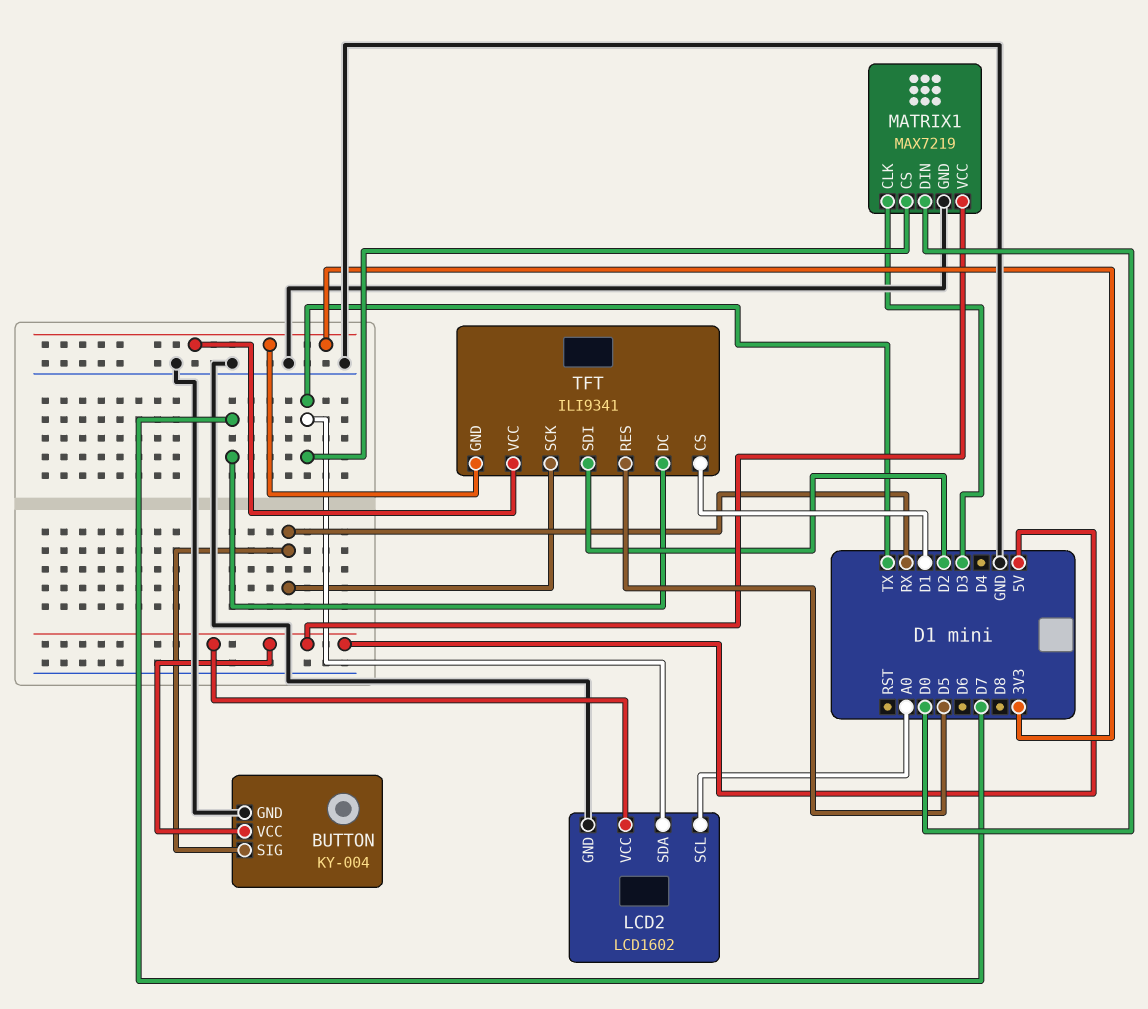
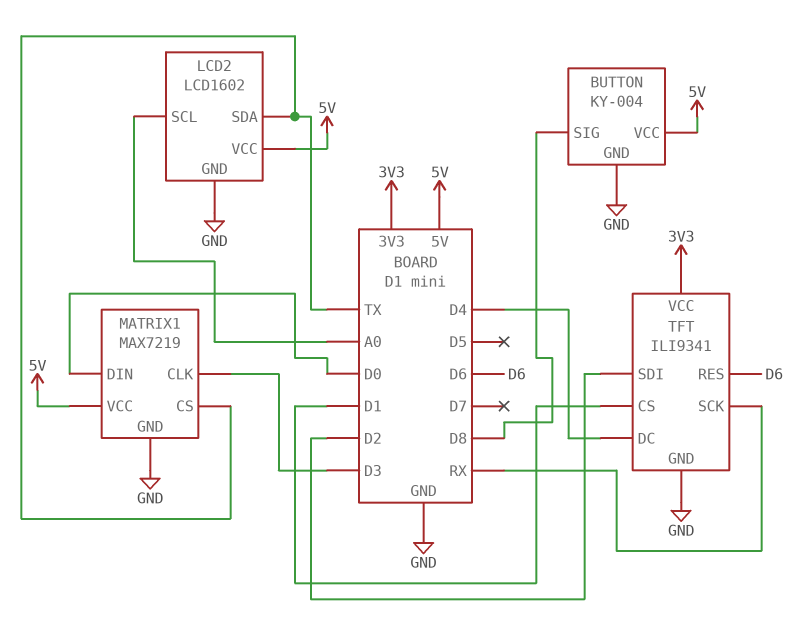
BUTTON pin SIG: RX -> D8
TFT pin DC: D7 -> D4
TFT pin GND: 3V3 -> GND
TFT pin RES: D5 -> D6

